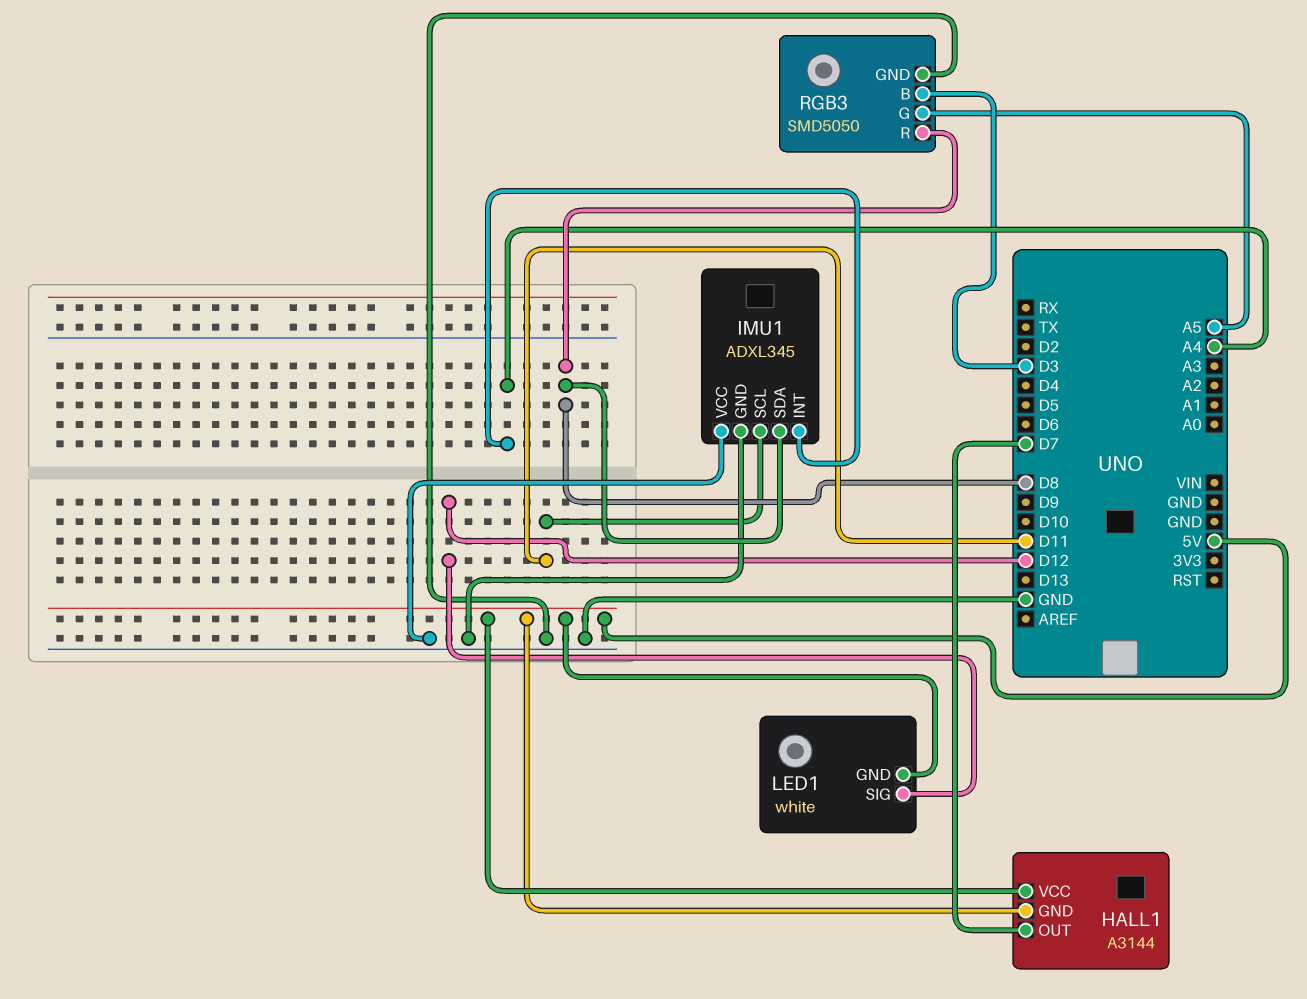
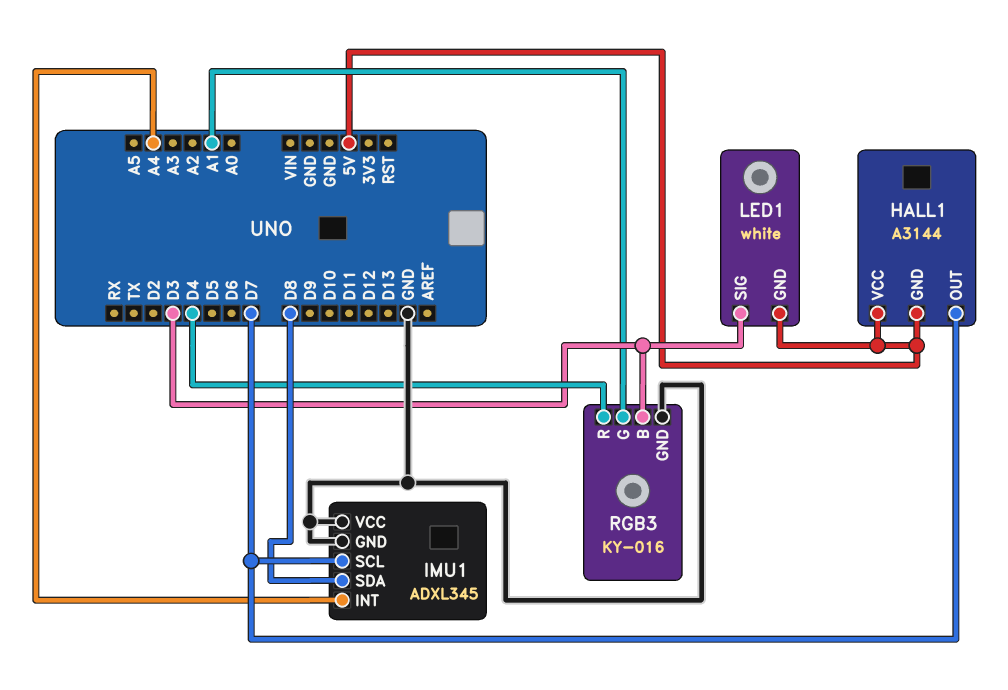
IMU1 pin SCL: D11 -> D7
LED1 pin SIG: D12 -> D3
RGB3: SMD5050 -> KY-016
RGB3 pin G: A5 -> A1
RGB3 pin R: D8 -> D4

